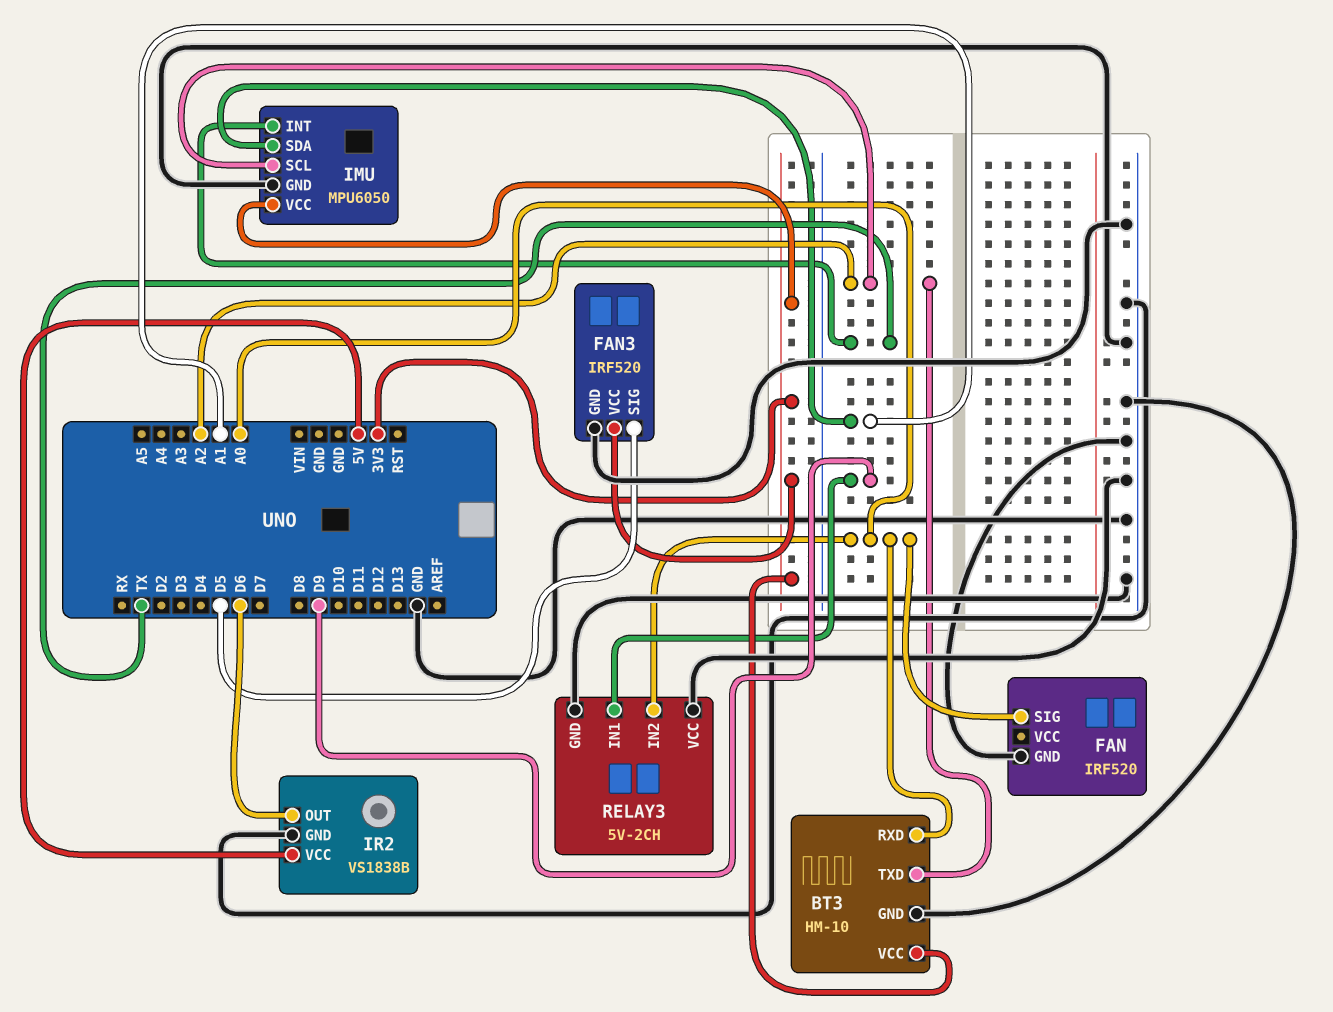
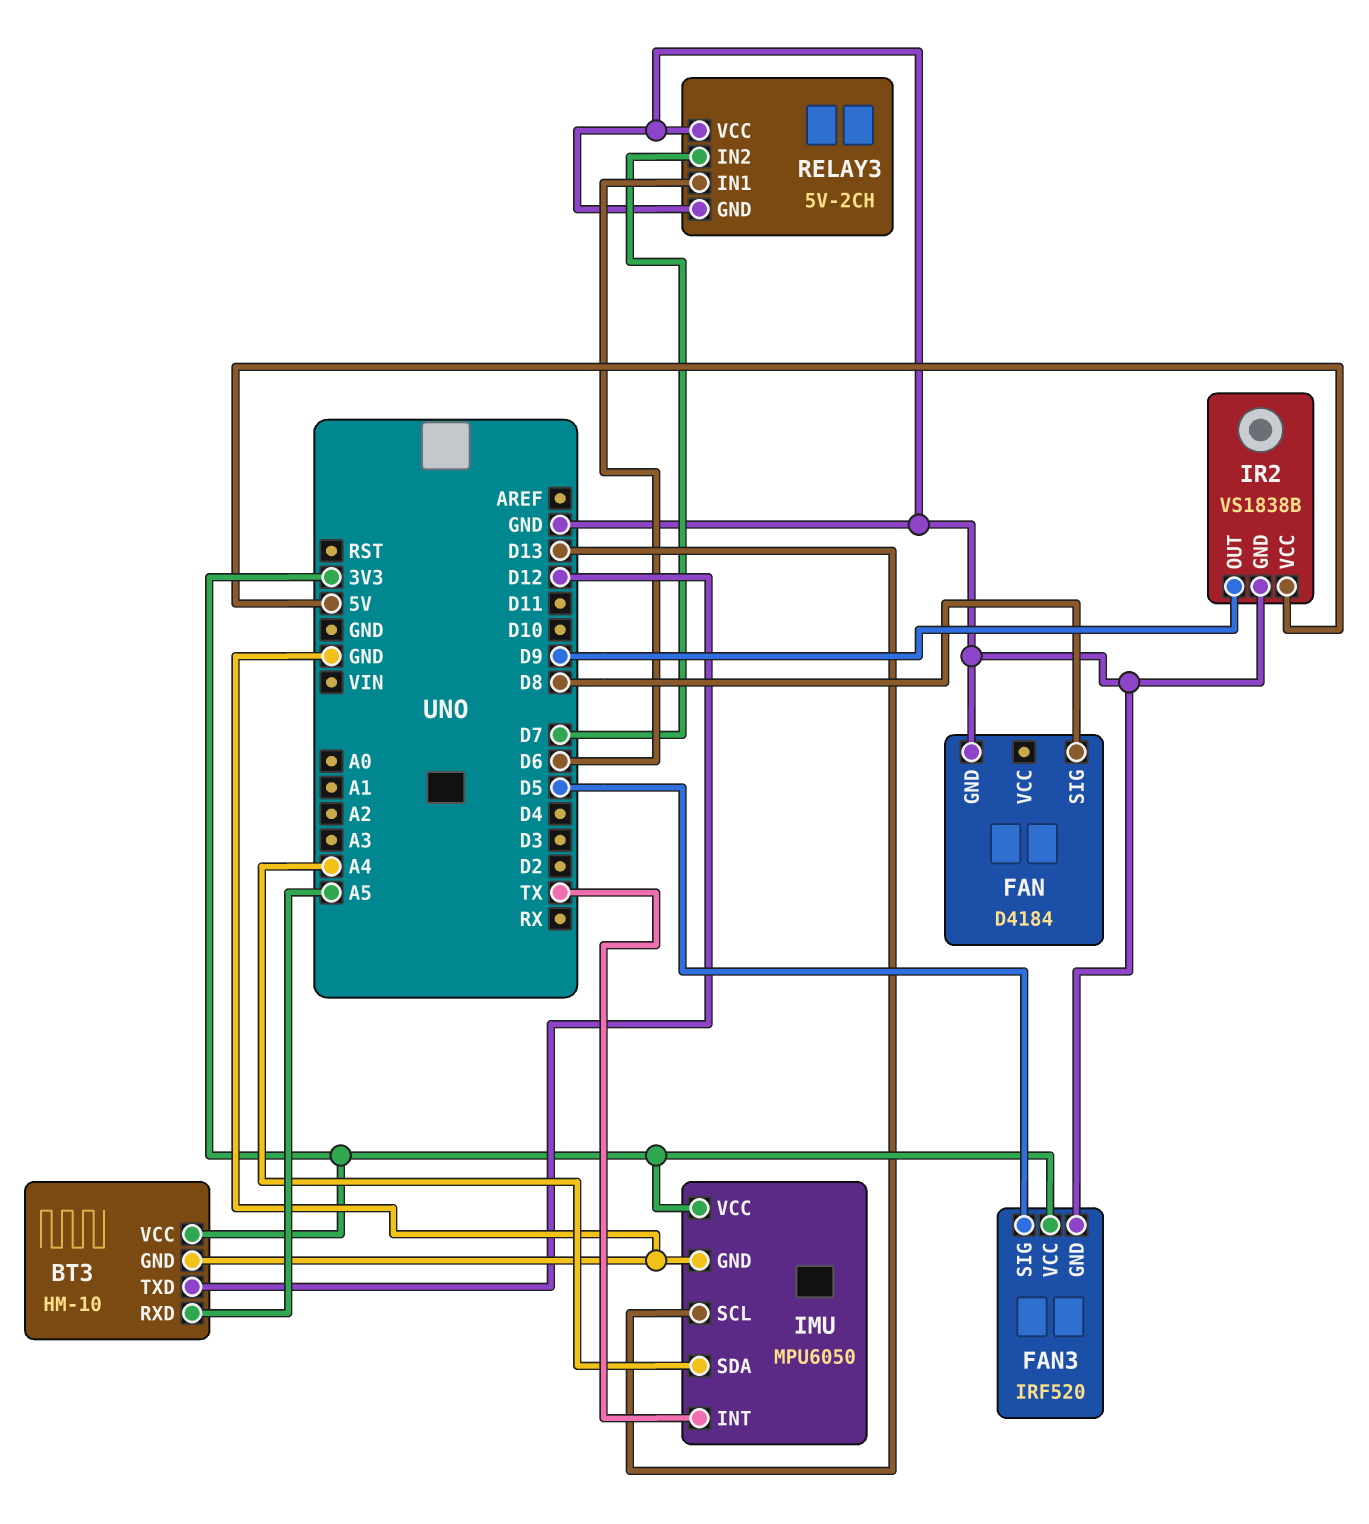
BT3 pin RXD: A0 -> A5
BT3 pin TXD: A2 -> D12
FAN: IRF520 -> D4184
FAN pin SIG: A0 -> D8
IMU pin SCL: A2 -> D13
IMU pin SDA: A1 -> A4
IR2 pin OUT: D6 -> D9
RELAY3 pin IN1: D9 -> D6
RELAY3 pin IN2: A0 -> D7

